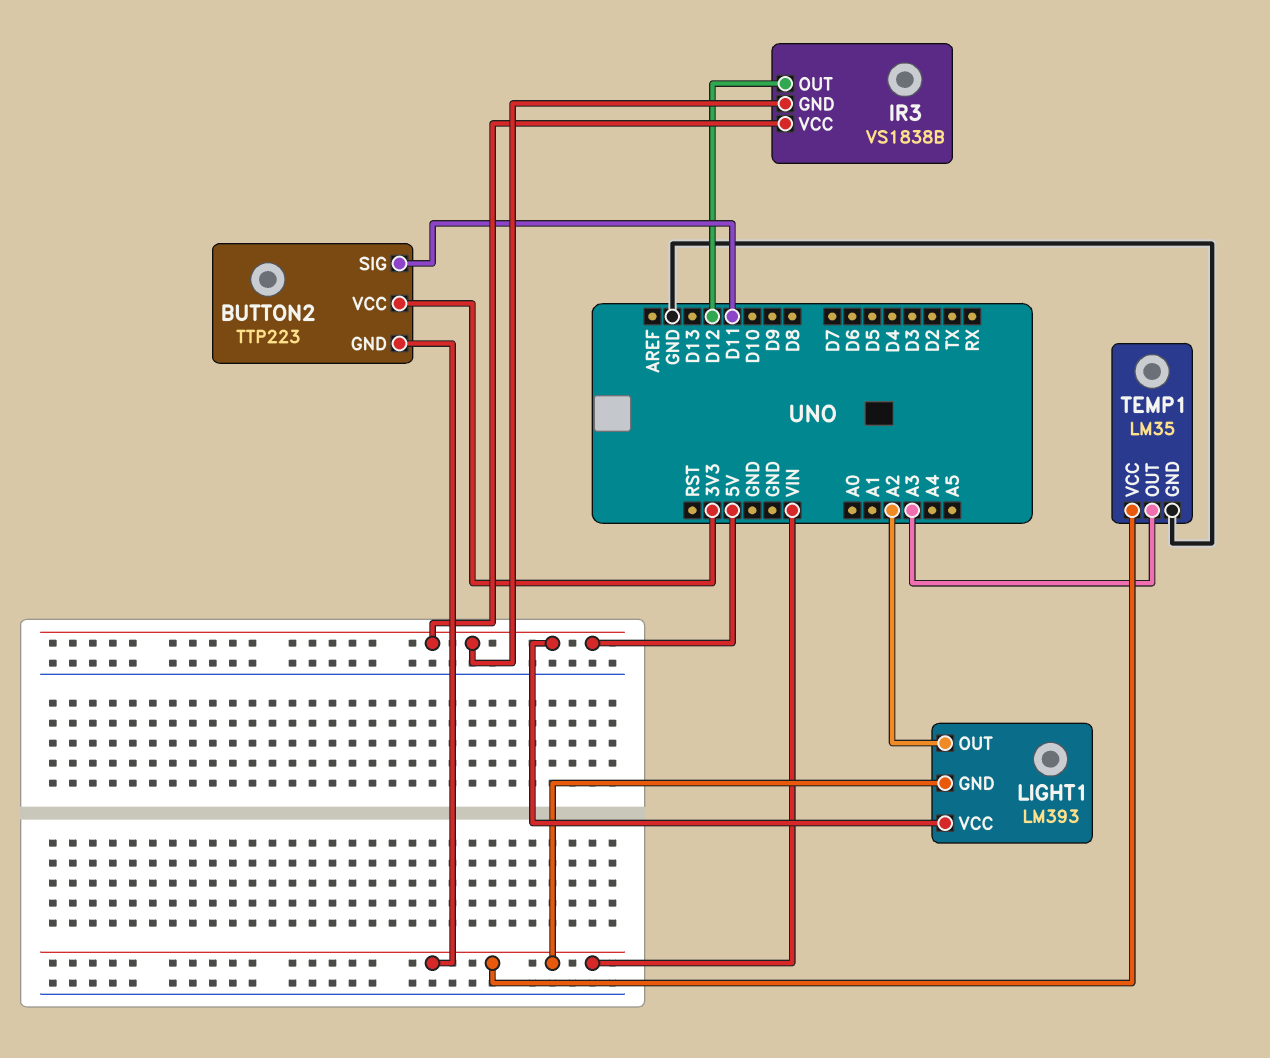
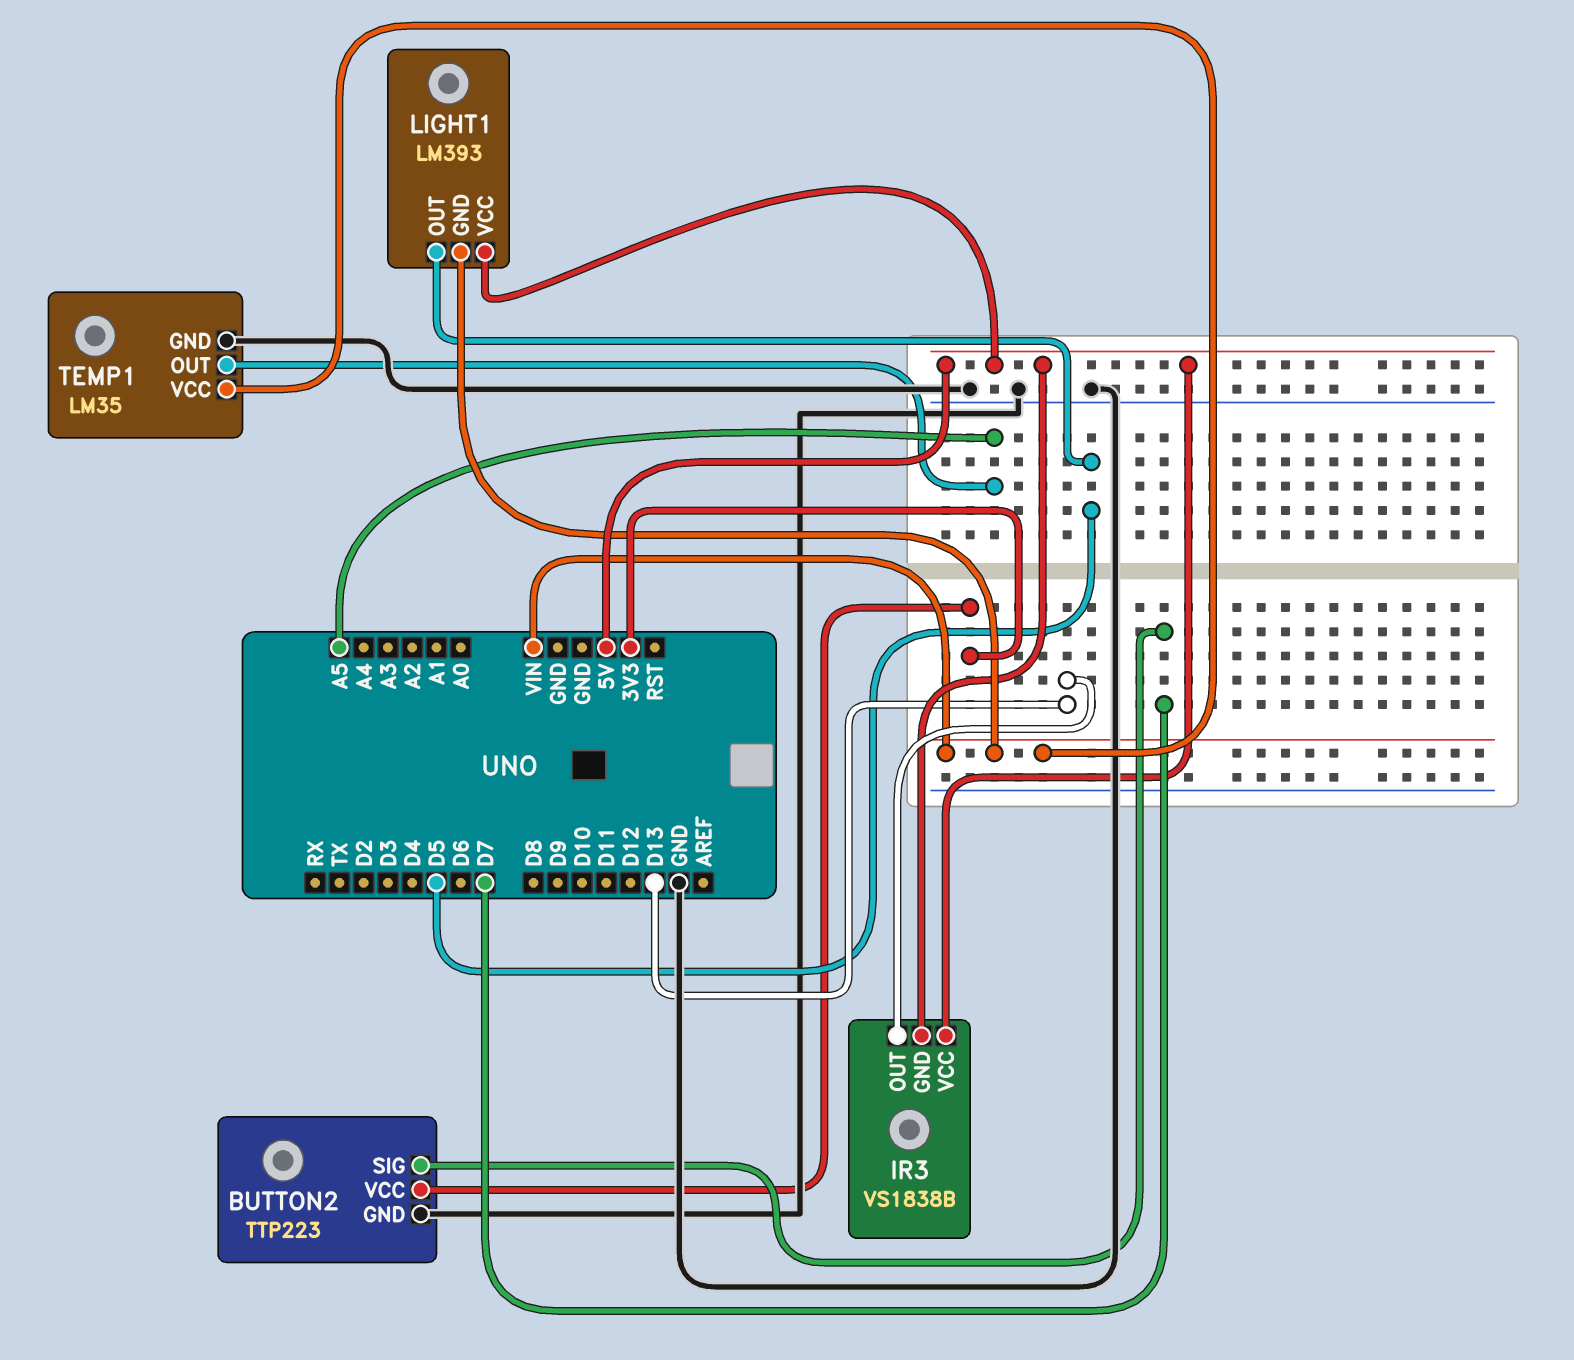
BUTTON2 pin GND: VIN -> GND
BUTTON2 pin SIG: D11 -> D7
IR3 pin OUT: D12 -> D13
LIGHT1 pin OUT: A2 -> D5
TEMP1 pin OUT: A3 -> A5

